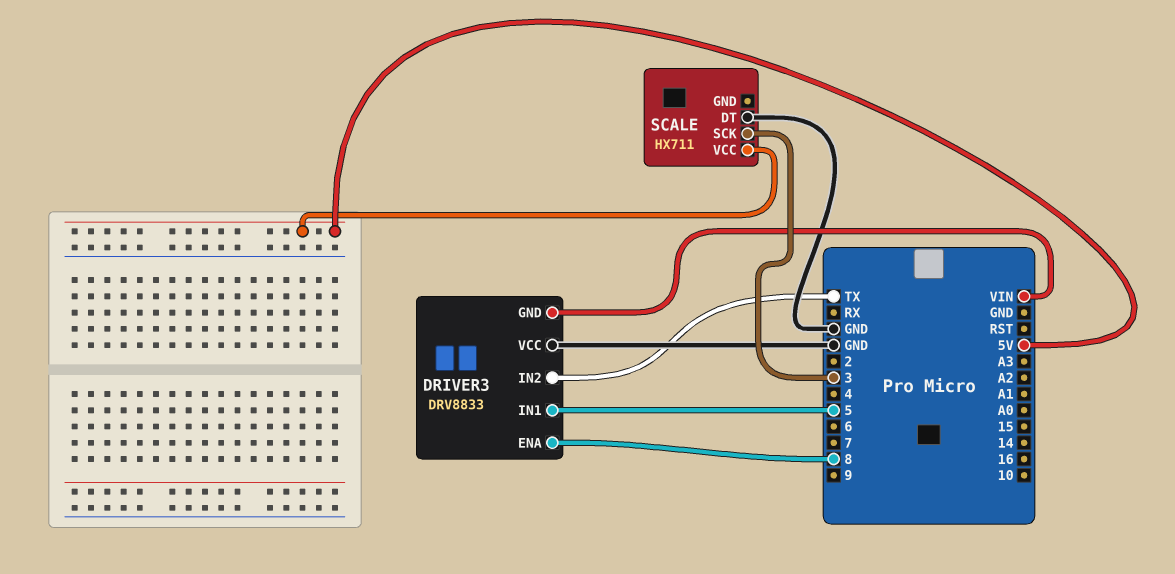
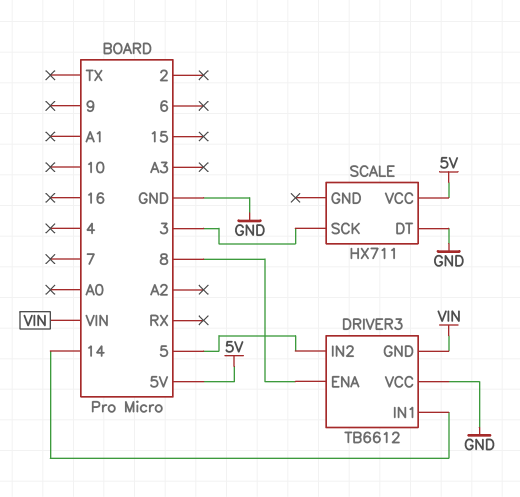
DRIVER3: DRV8833 -> TB6612
DRIVER3 pin IN1: 5 -> 14
DRIVER3 pin IN2: TX -> 5

